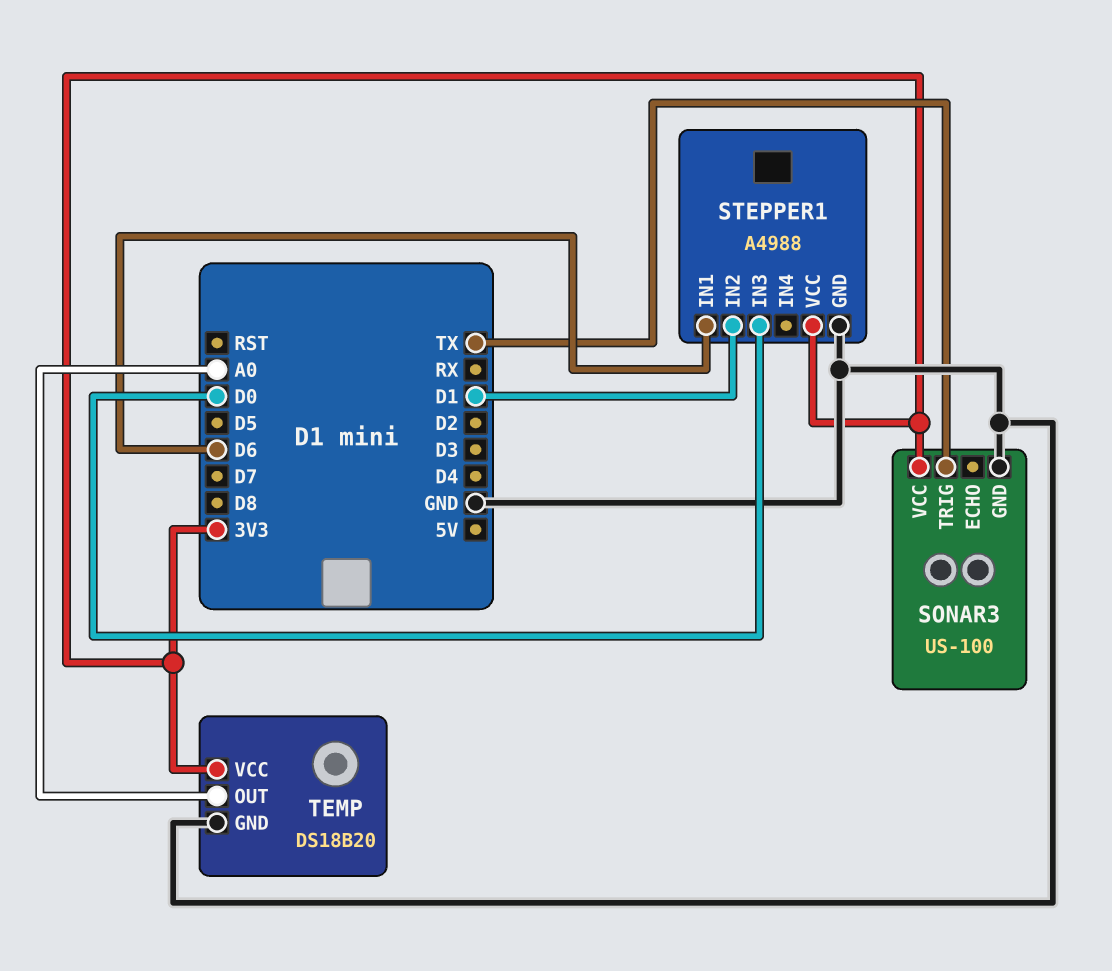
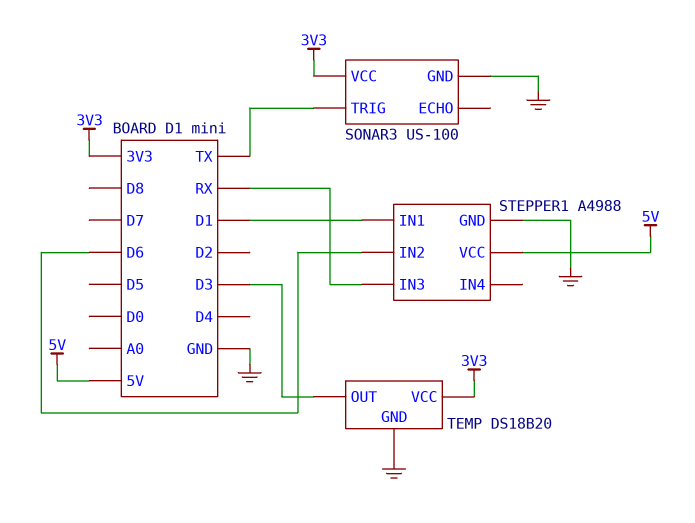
STEPPER1 pin IN1: D6 -> D1
STEPPER1 pin IN2: D1 -> D6
STEPPER1 pin IN3: D0 -> RX
STEPPER1 pin VCC: 3V3 -> 5V
TEMP pin OUT: A0 -> D3

